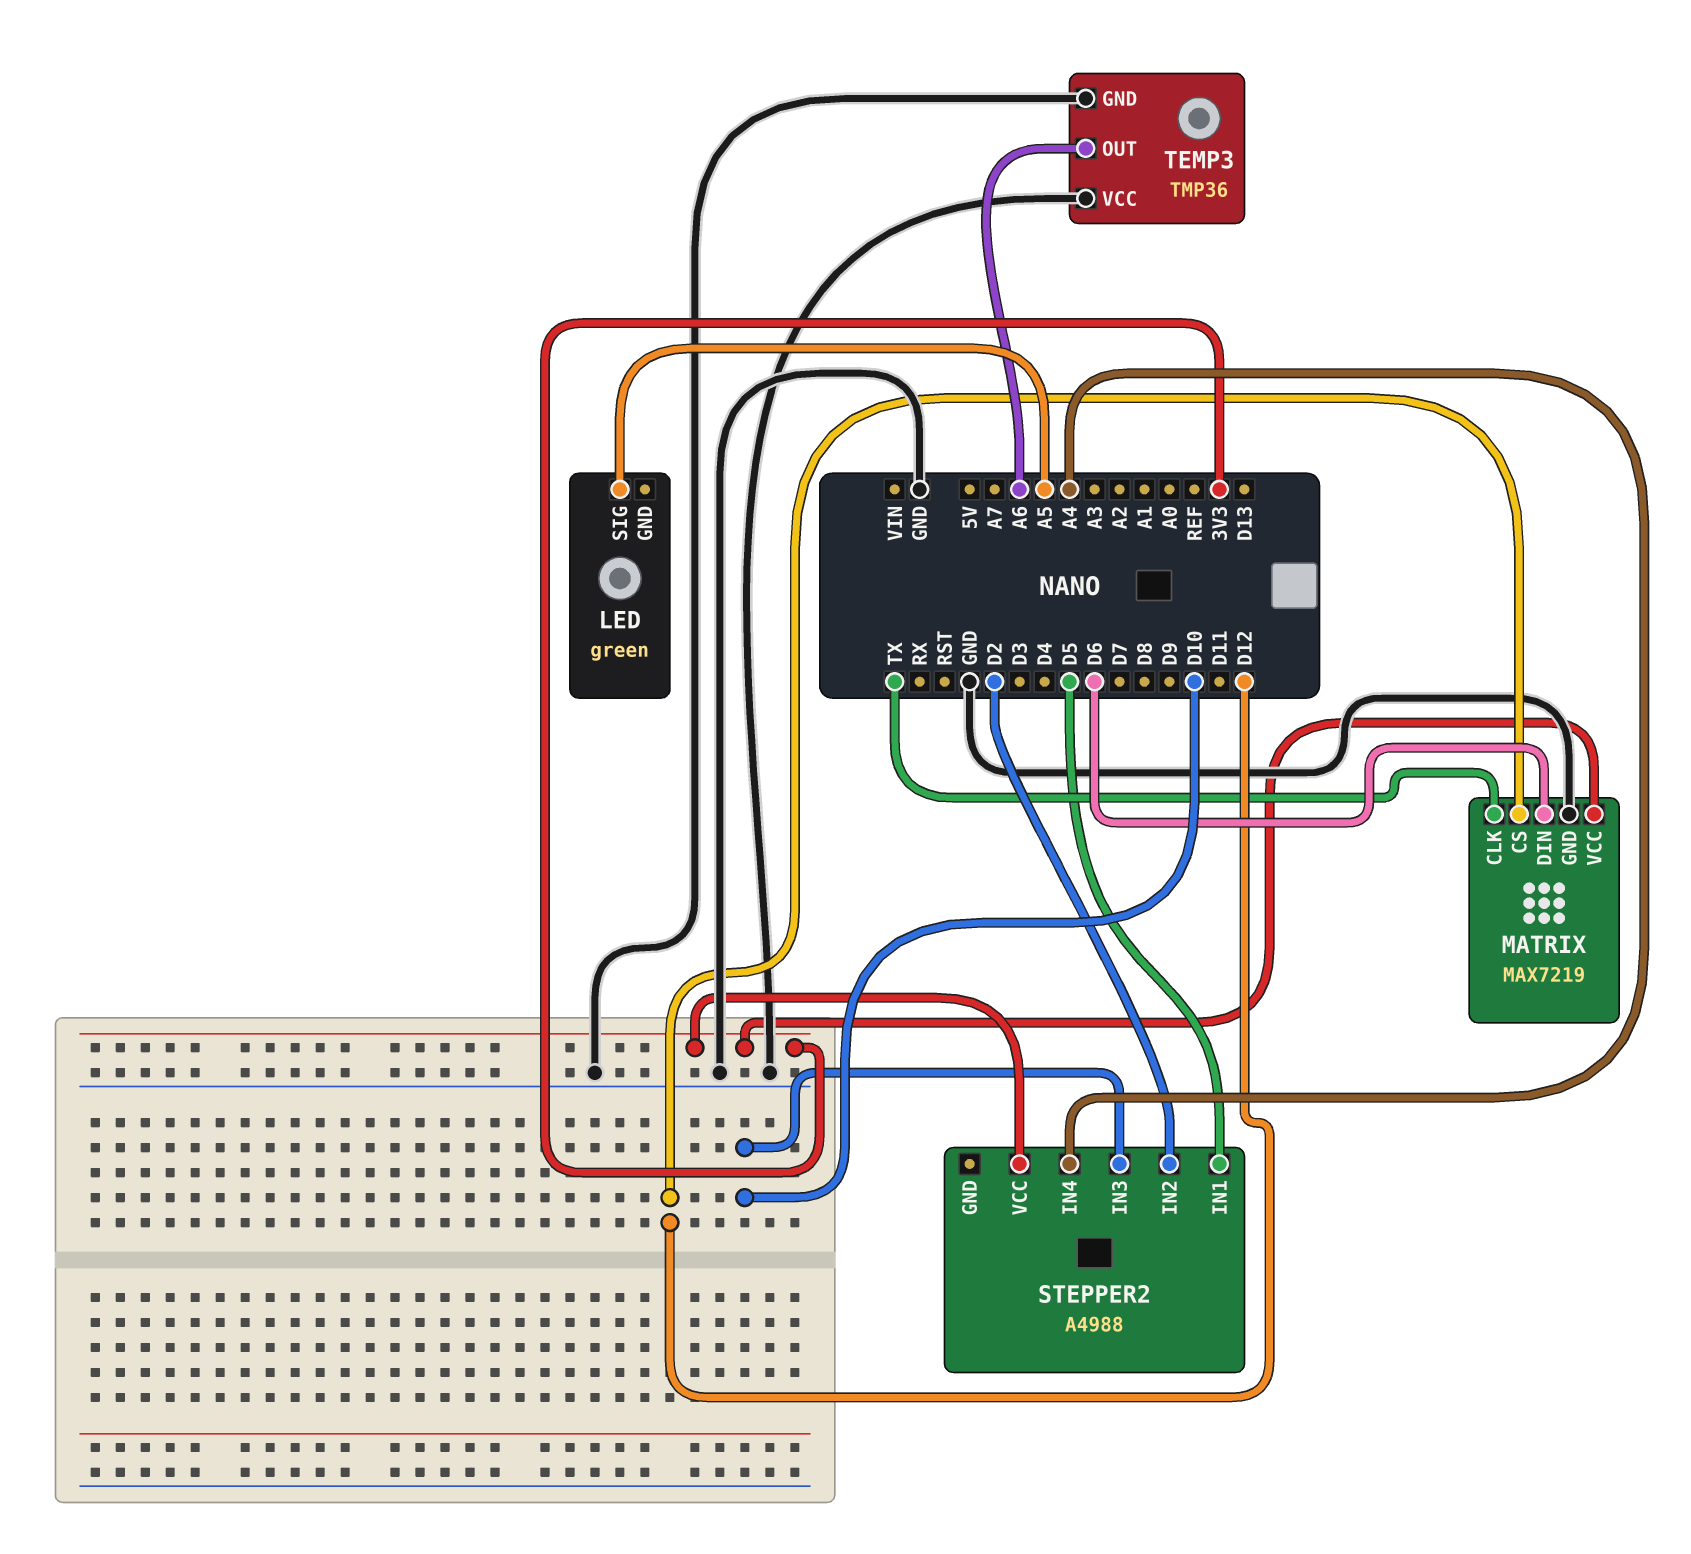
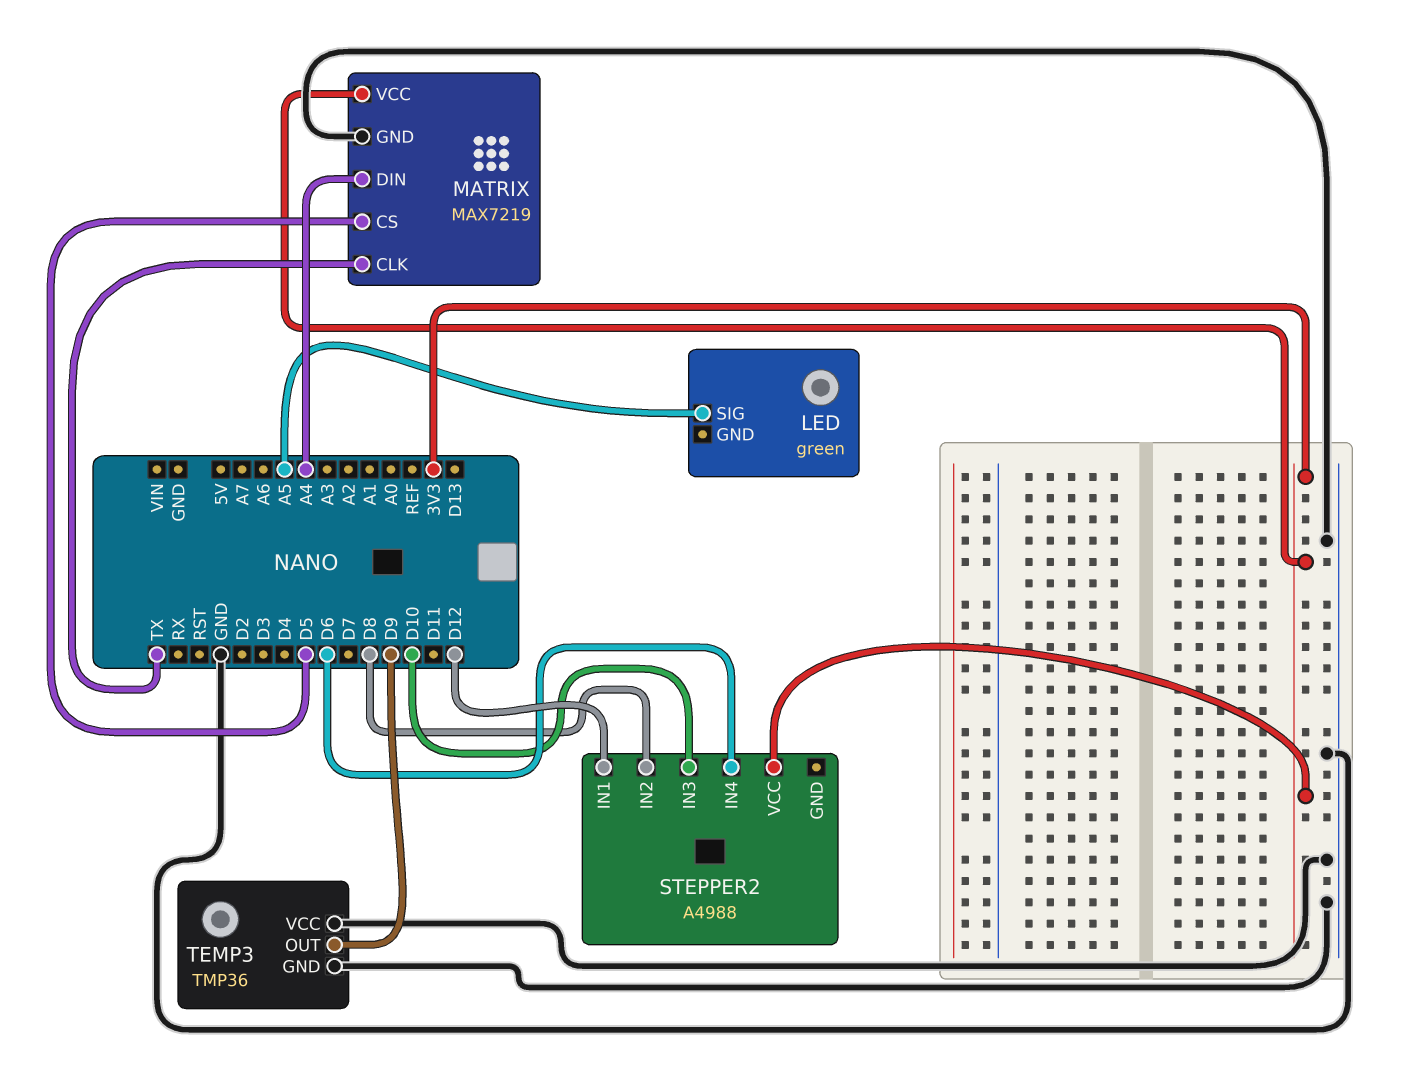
MATRIX pin CS: D12 -> D5
MATRIX pin DIN: D6 -> A4
STEPPER2 pin IN1: D5 -> D12
STEPPER2 pin IN2: D2 -> D8
STEPPER2 pin IN4: A4 -> D6
TEMP3 pin OUT: A6 -> D9

